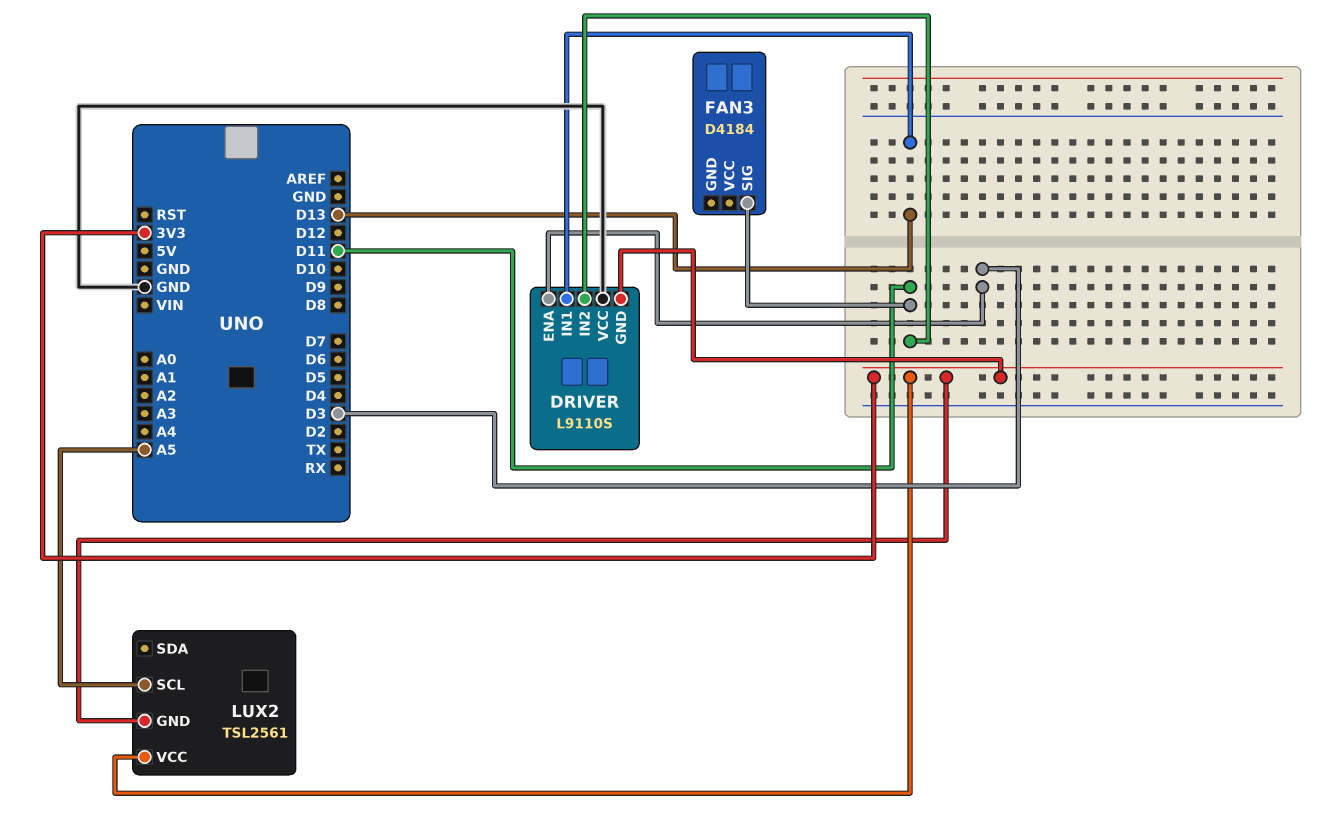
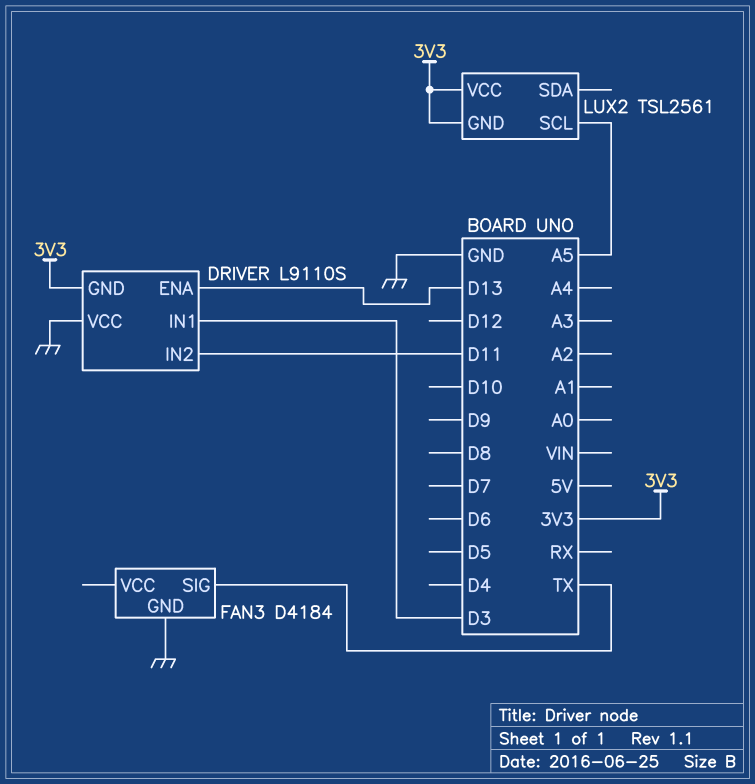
DRIVER pin ENA: D3 -> D13
DRIVER pin IN1: D13 -> D3
FAN3 pin GND: none -> GND
FAN3 pin SIG: D11 -> TX

